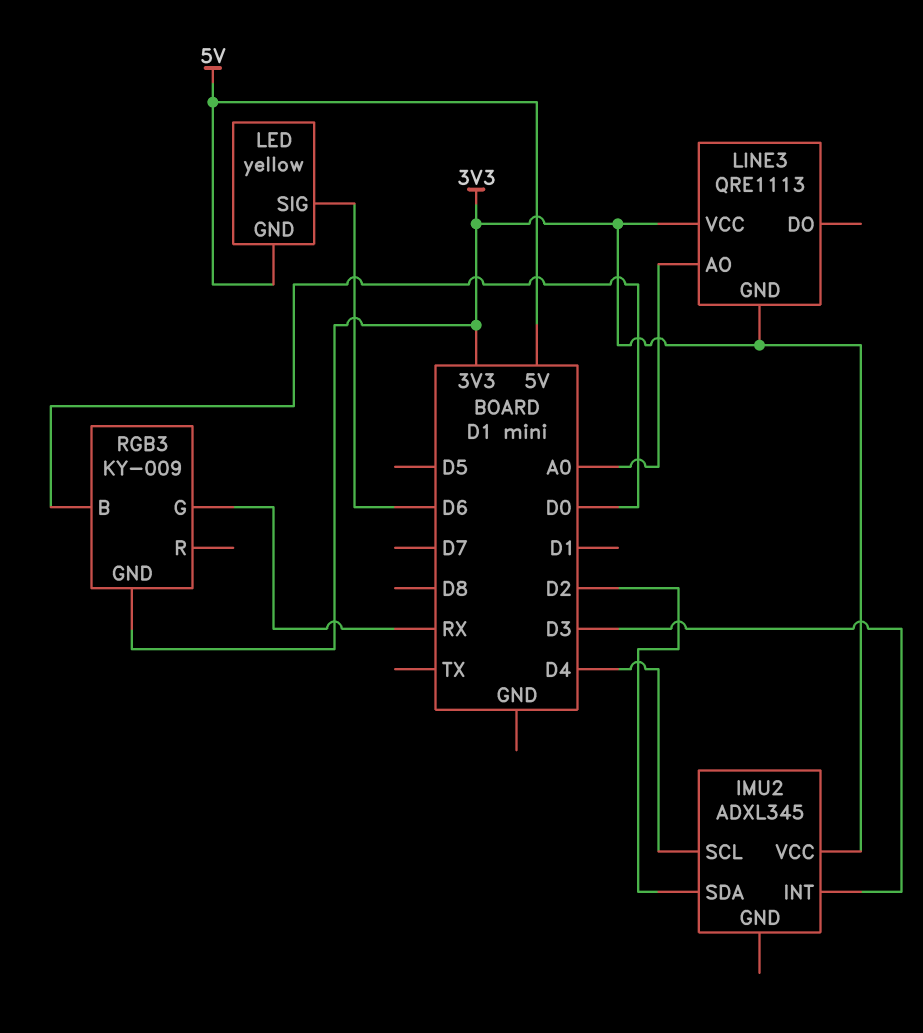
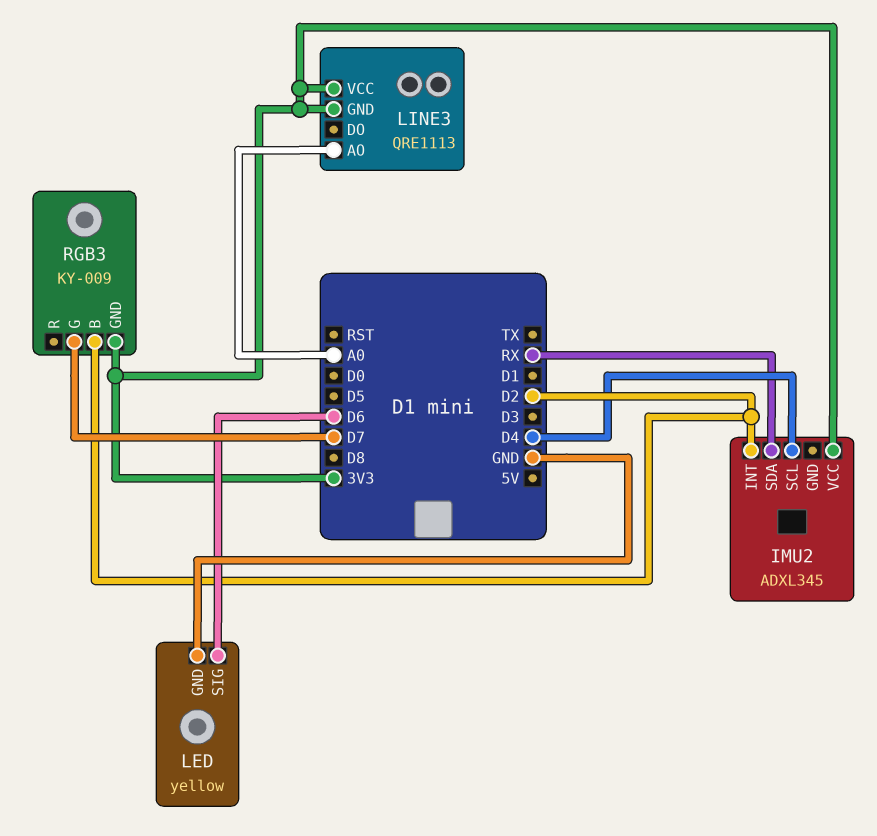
IMU2 pin INT: D3 -> D2
IMU2 pin SDA: D2 -> RX
LED pin GND: 5V -> GND
RGB3 pin B: D0 -> D2
RGB3 pin G: RX -> D7

